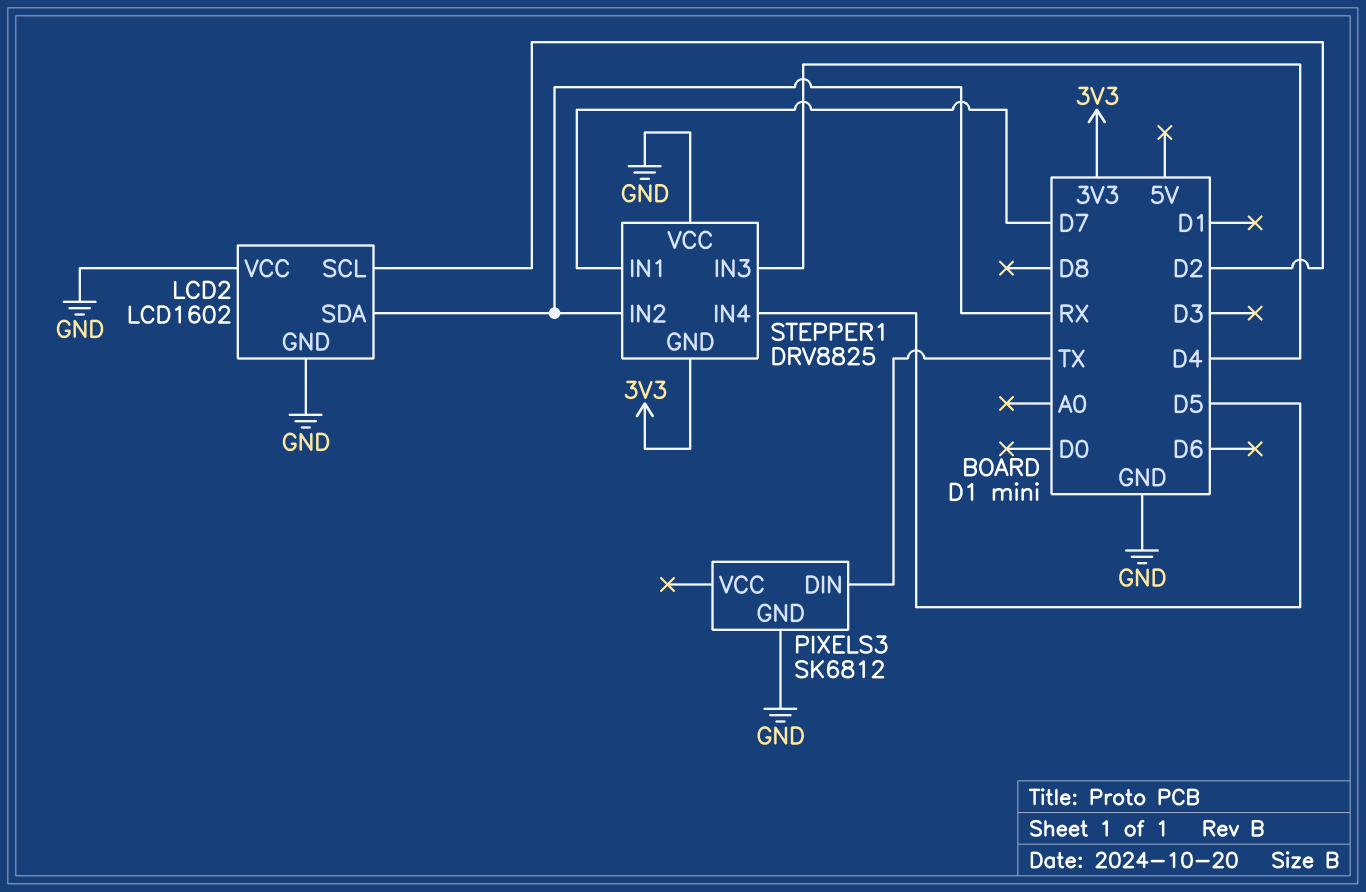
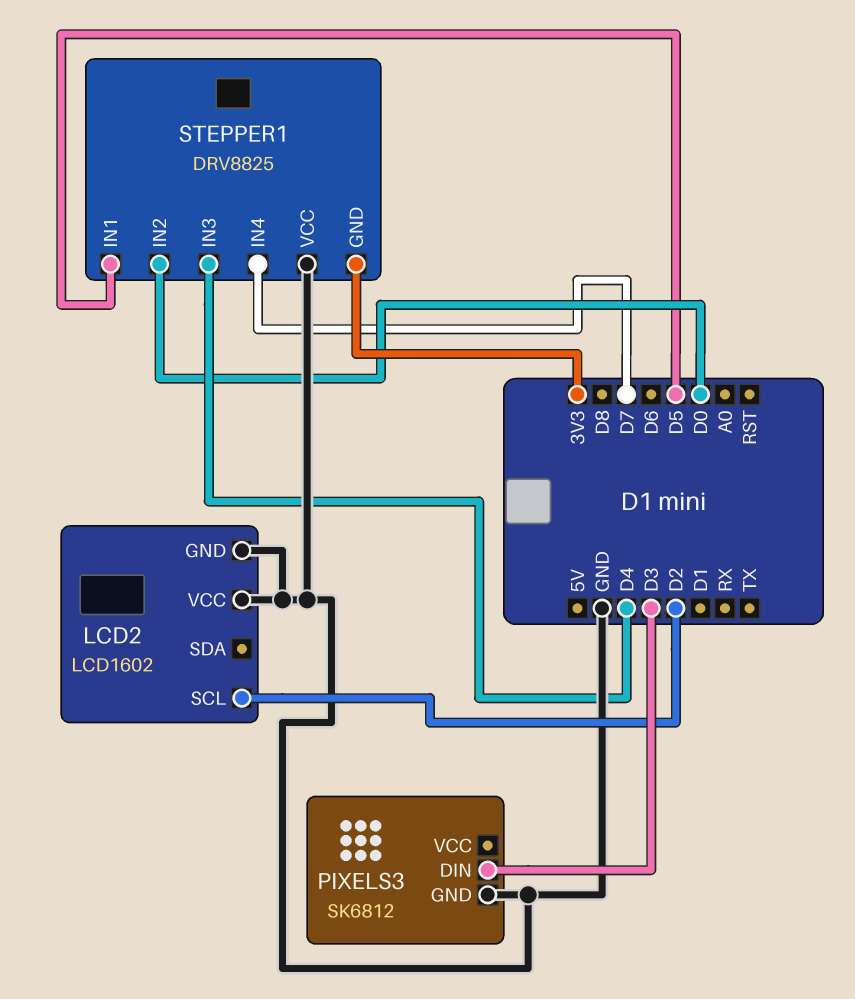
LCD2 pin SDA: RX -> none
PIXELS3 pin DIN: TX -> D3
STEPPER1 pin IN1: D7 -> D5
STEPPER1 pin IN2: RX -> D0
STEPPER1 pin IN4: D5 -> D7

